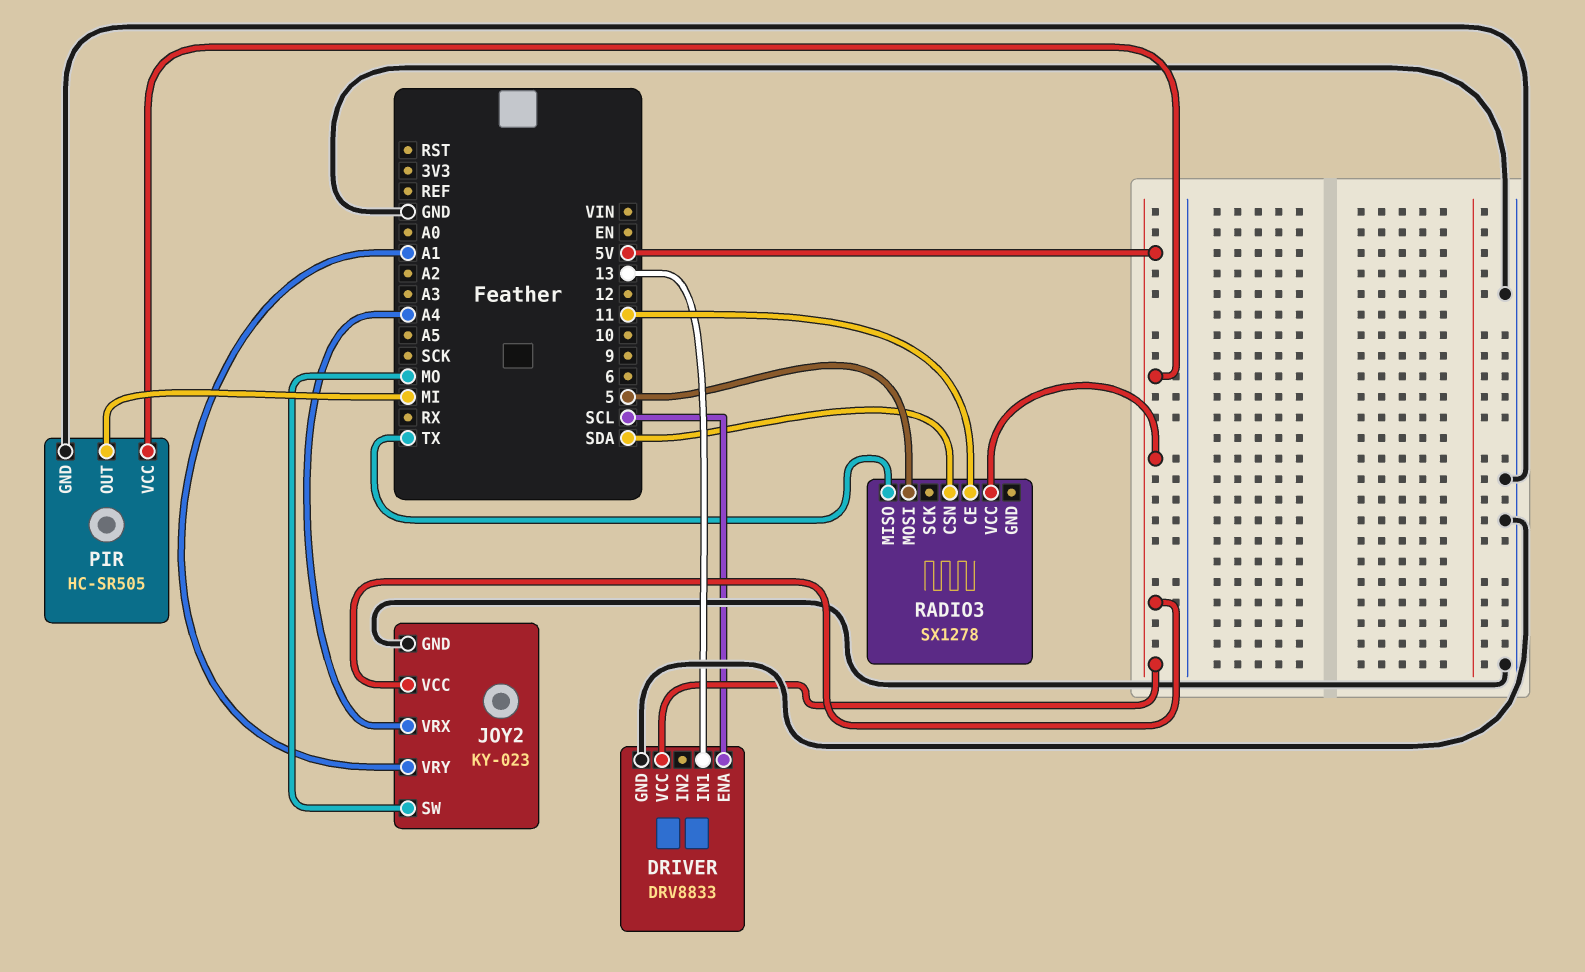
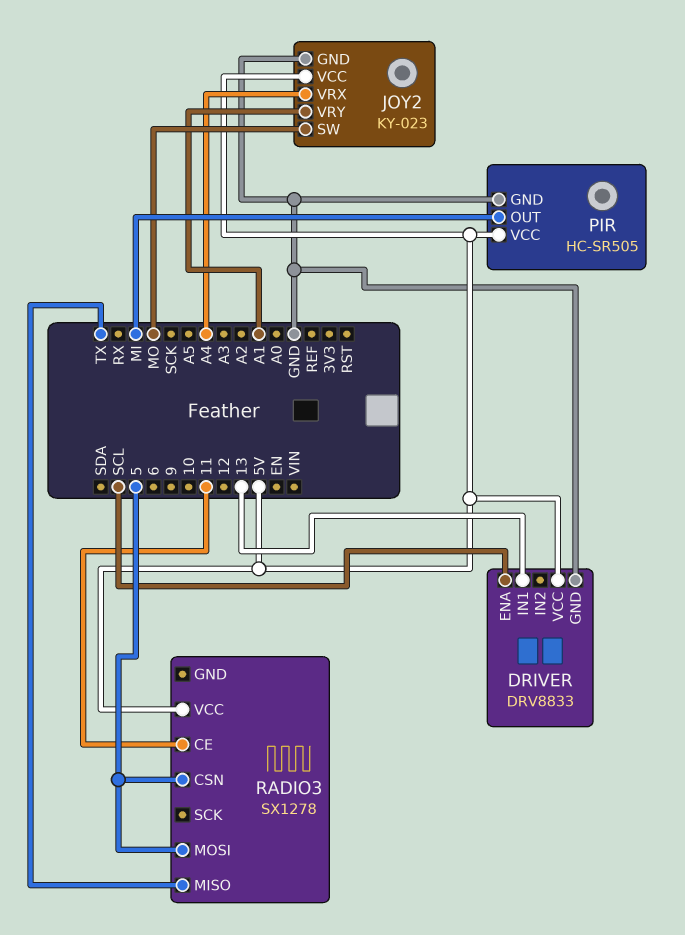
RADIO3 pin CSN: SDA -> 5

